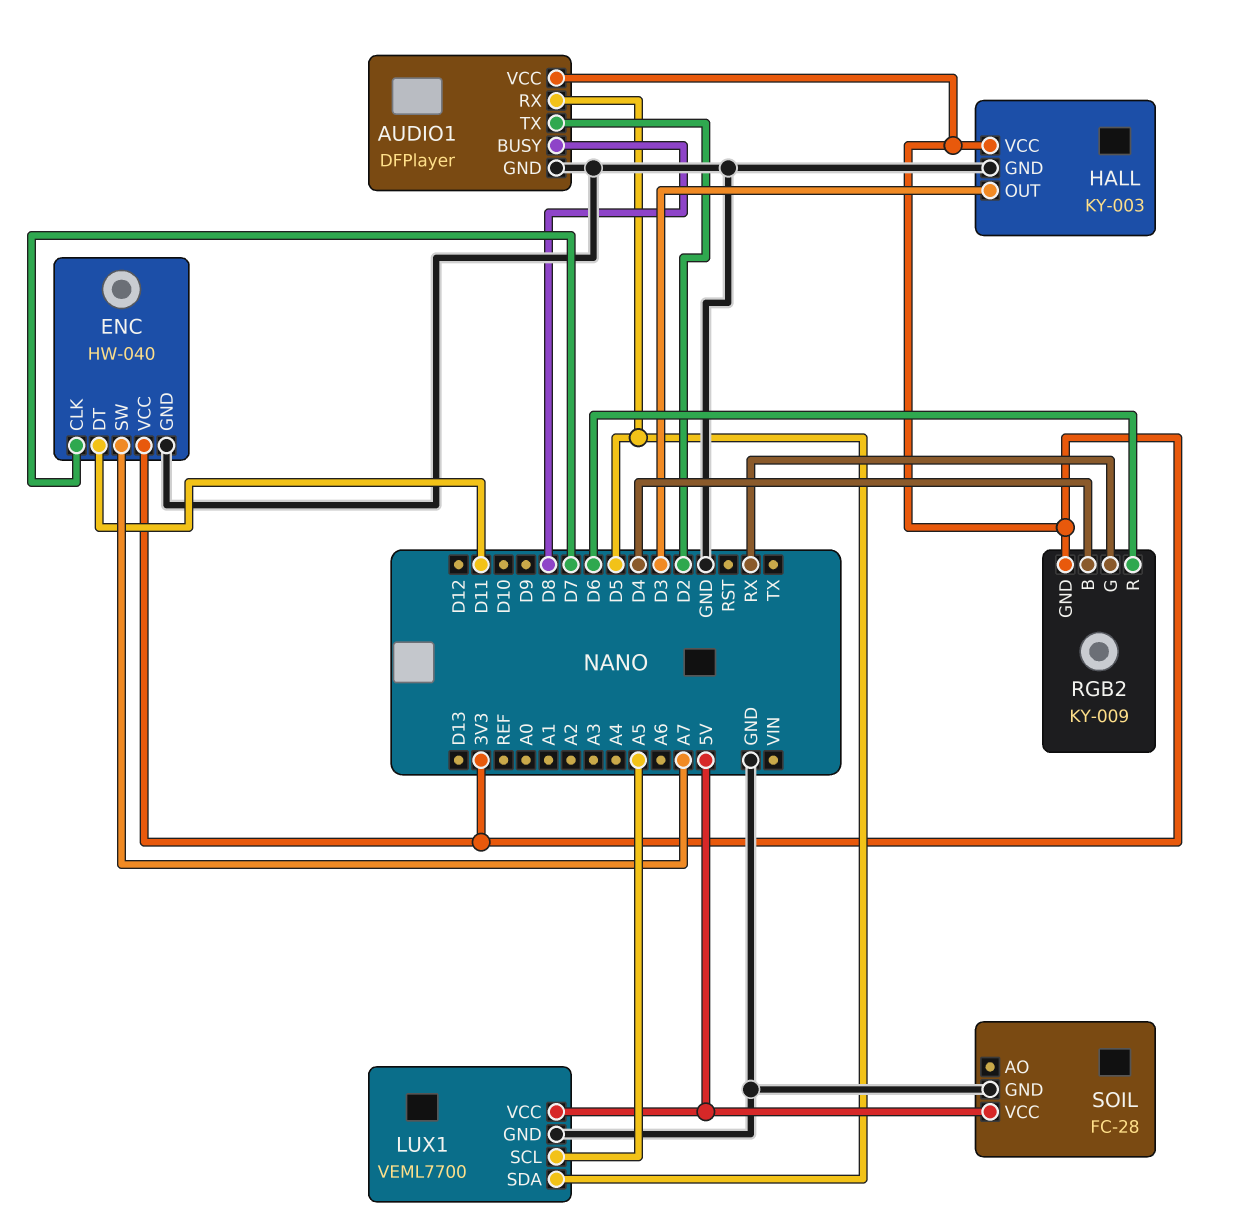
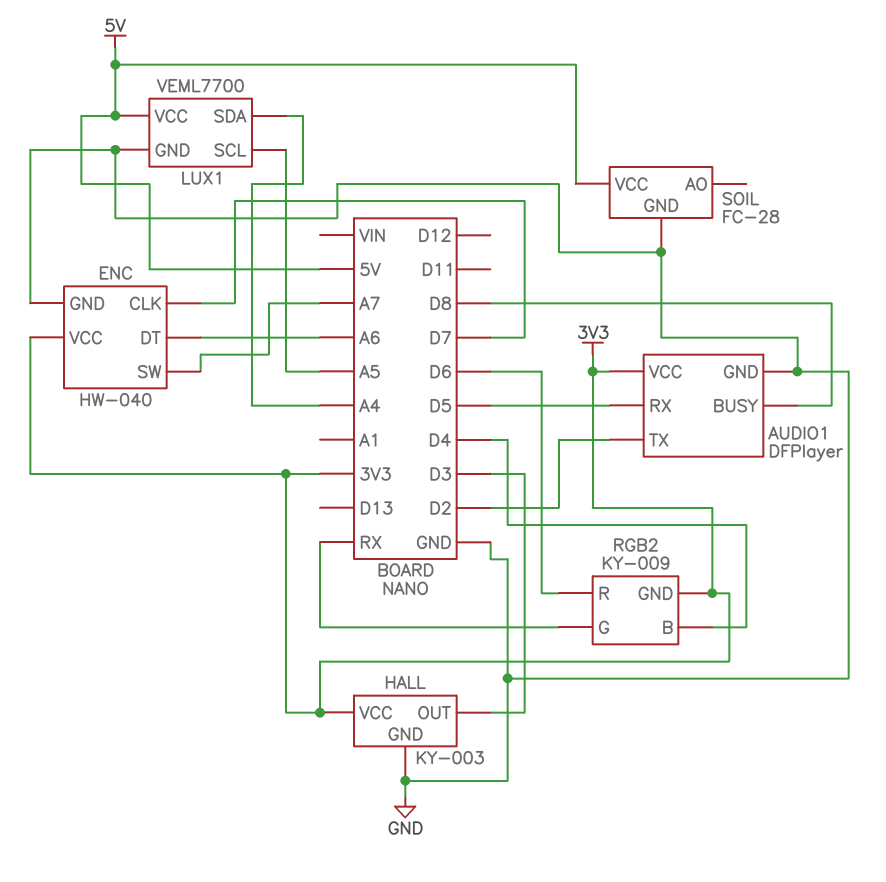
ENC pin DT: D11 -> A6
LUX1 pin SDA: D5 -> A4

